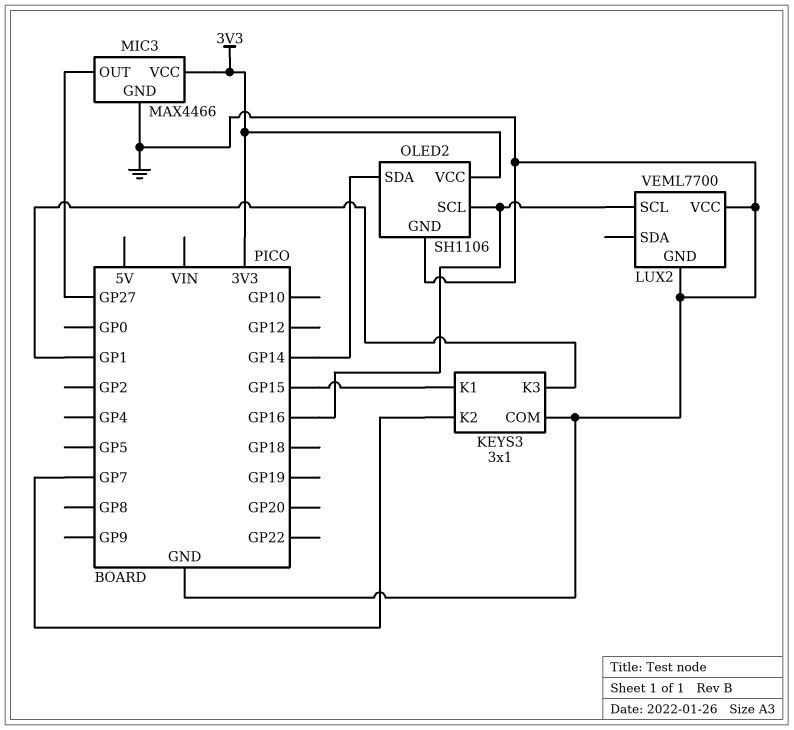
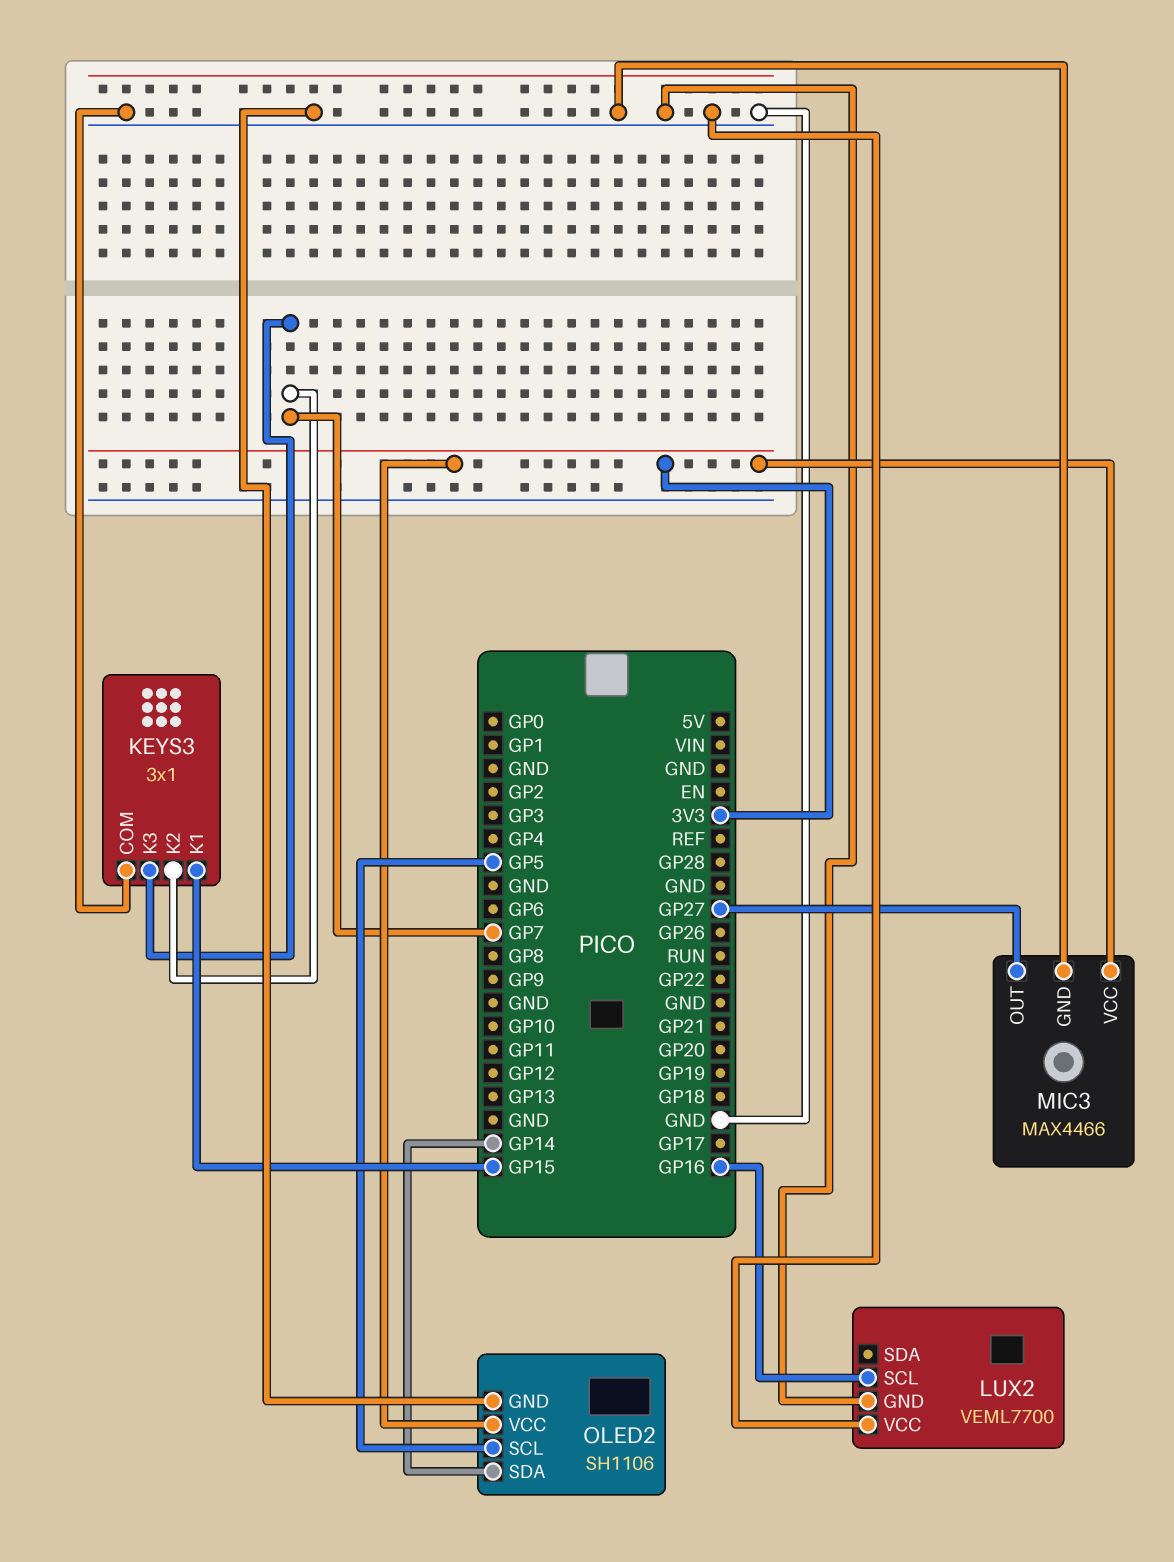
KEYS3 pin K3: GP1 -> GP7
OLED2 pin SCL: GP16 -> GP5

